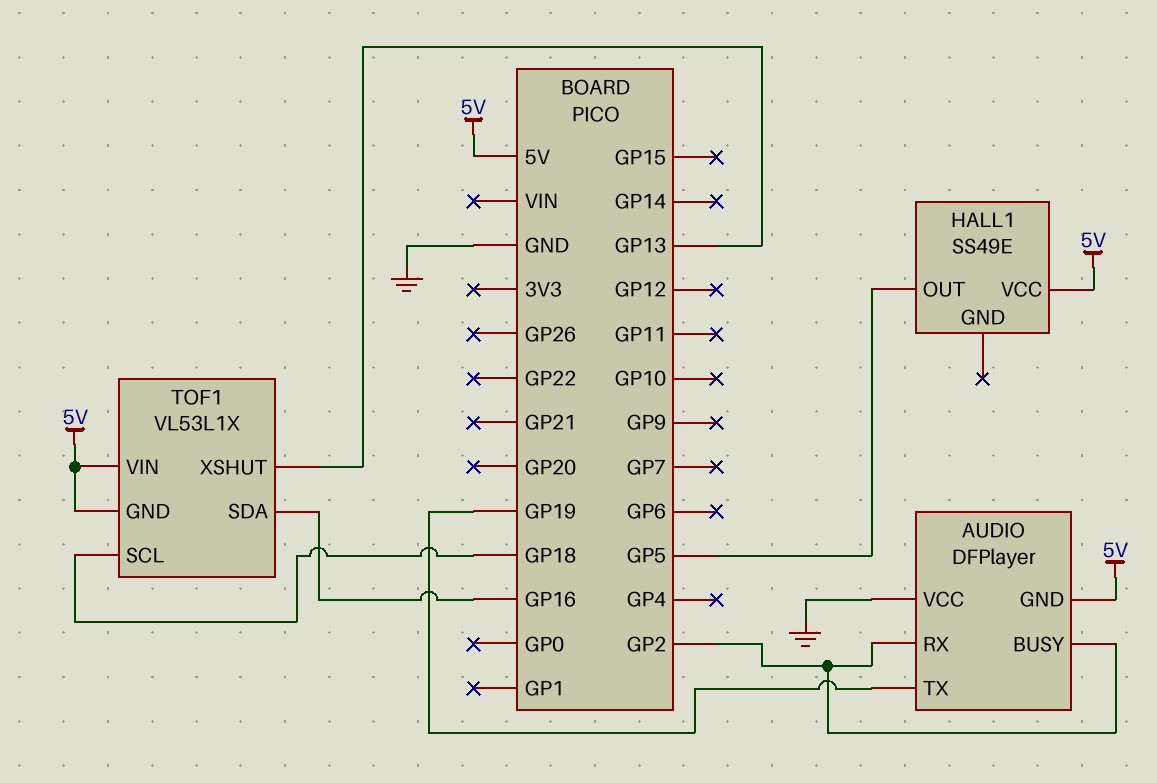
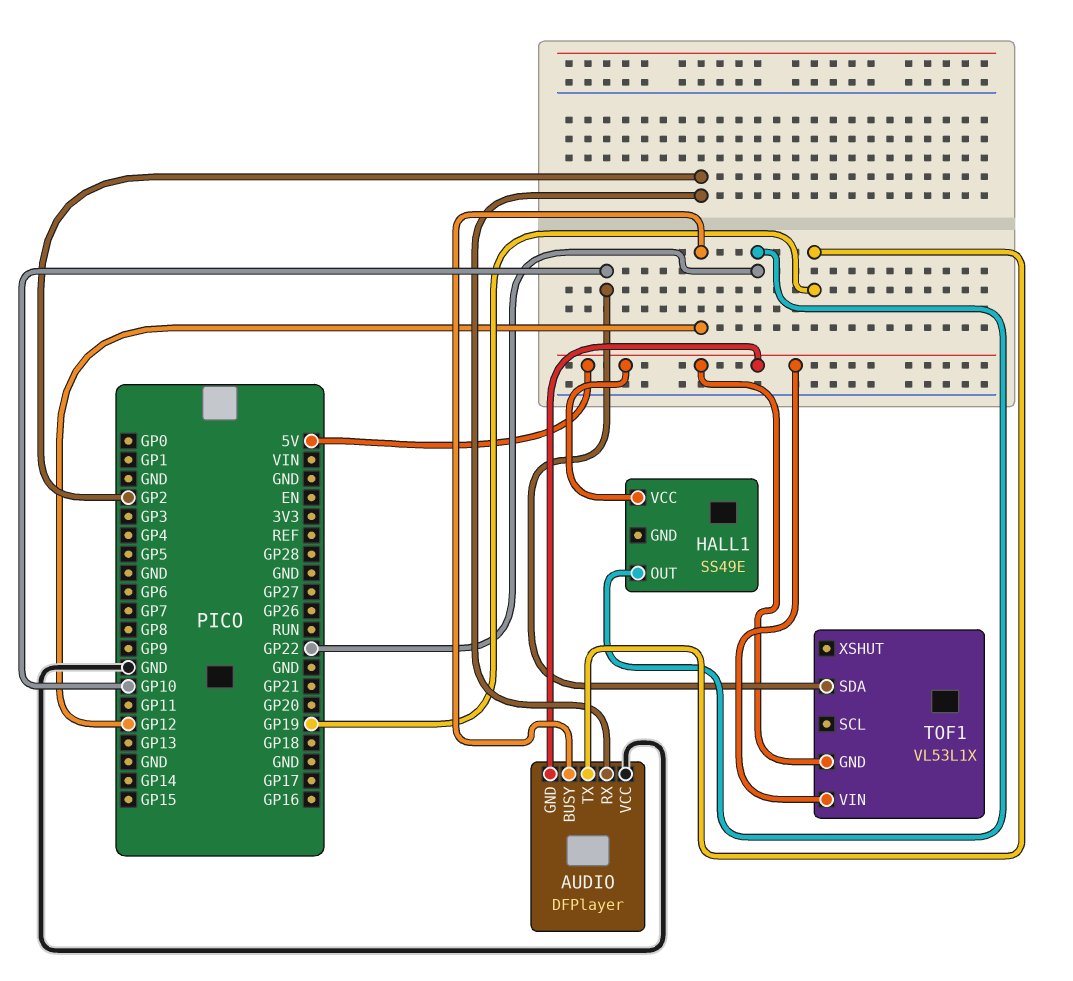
AUDIO pin BUSY: GP2 -> GP12
HALL1 pin OUT: GP5 -> GP22
TOF1 pin SCL: GP18 -> none
TOF1 pin SDA: GP16 -> GP10
TOF1 pin XSHUT: GP13 -> none

